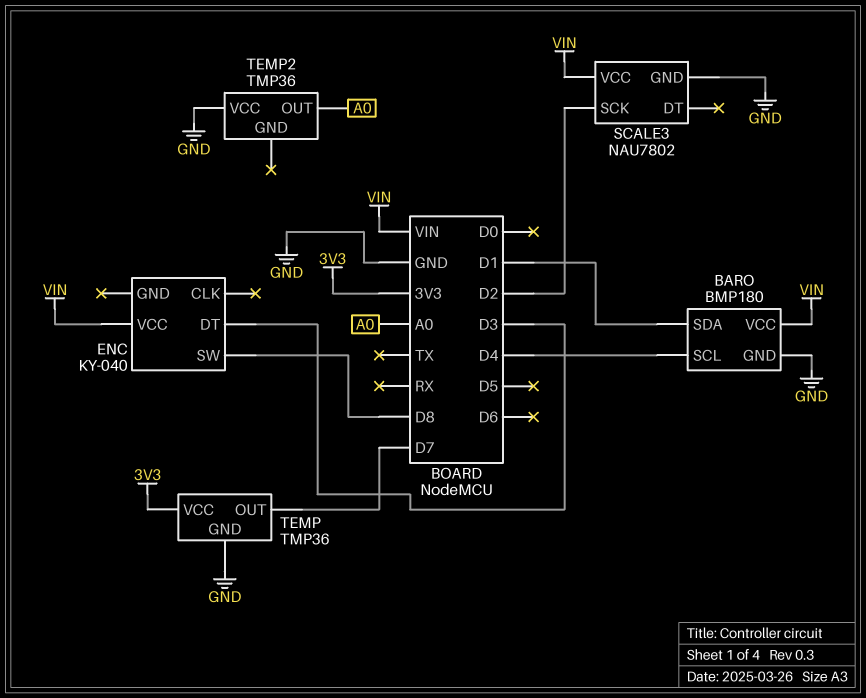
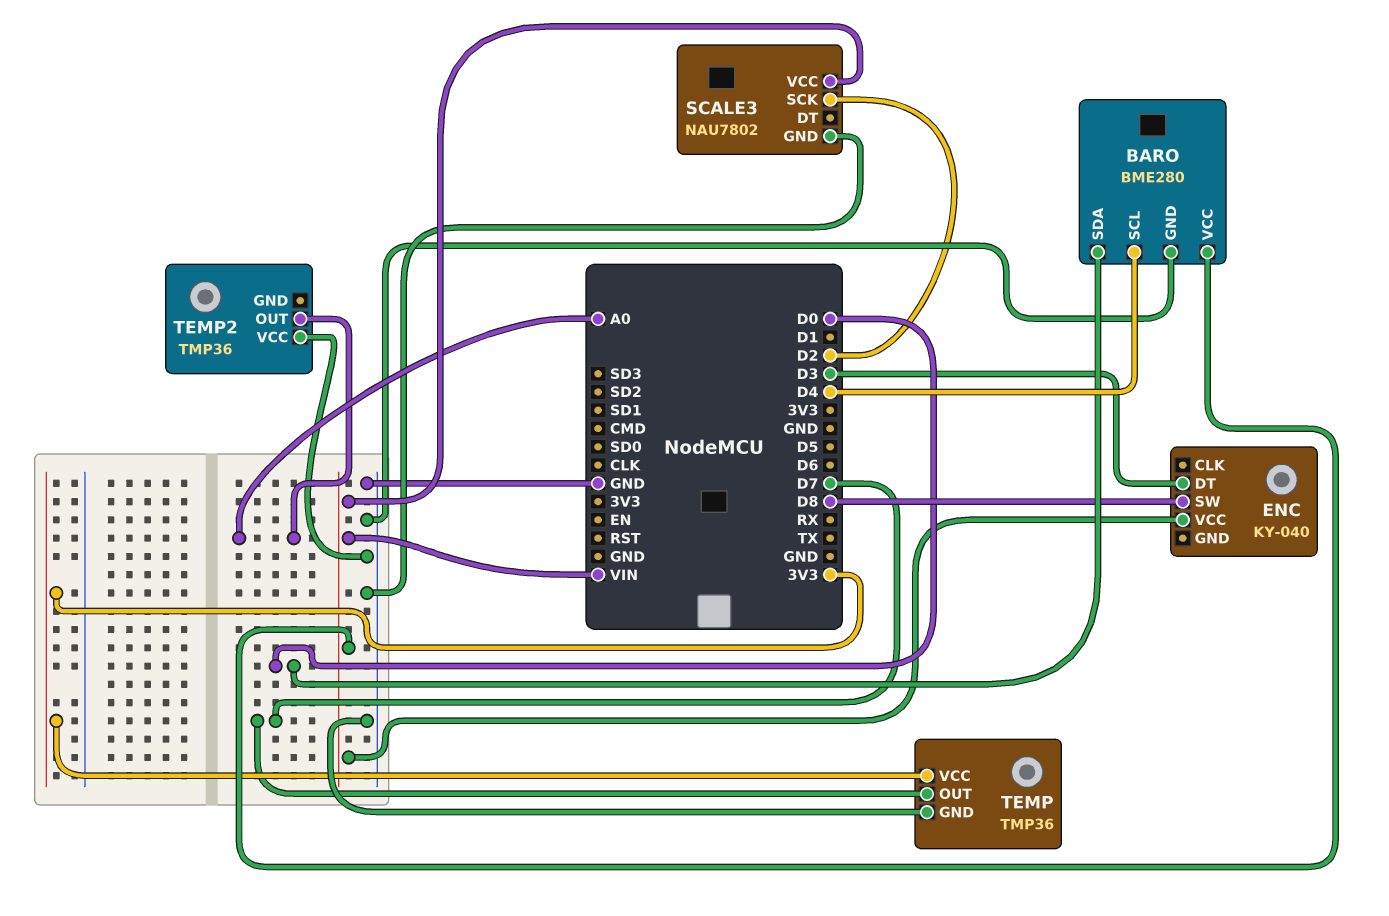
BARO: BMP180 -> BME280
BARO pin SDA: D1 -> D0

